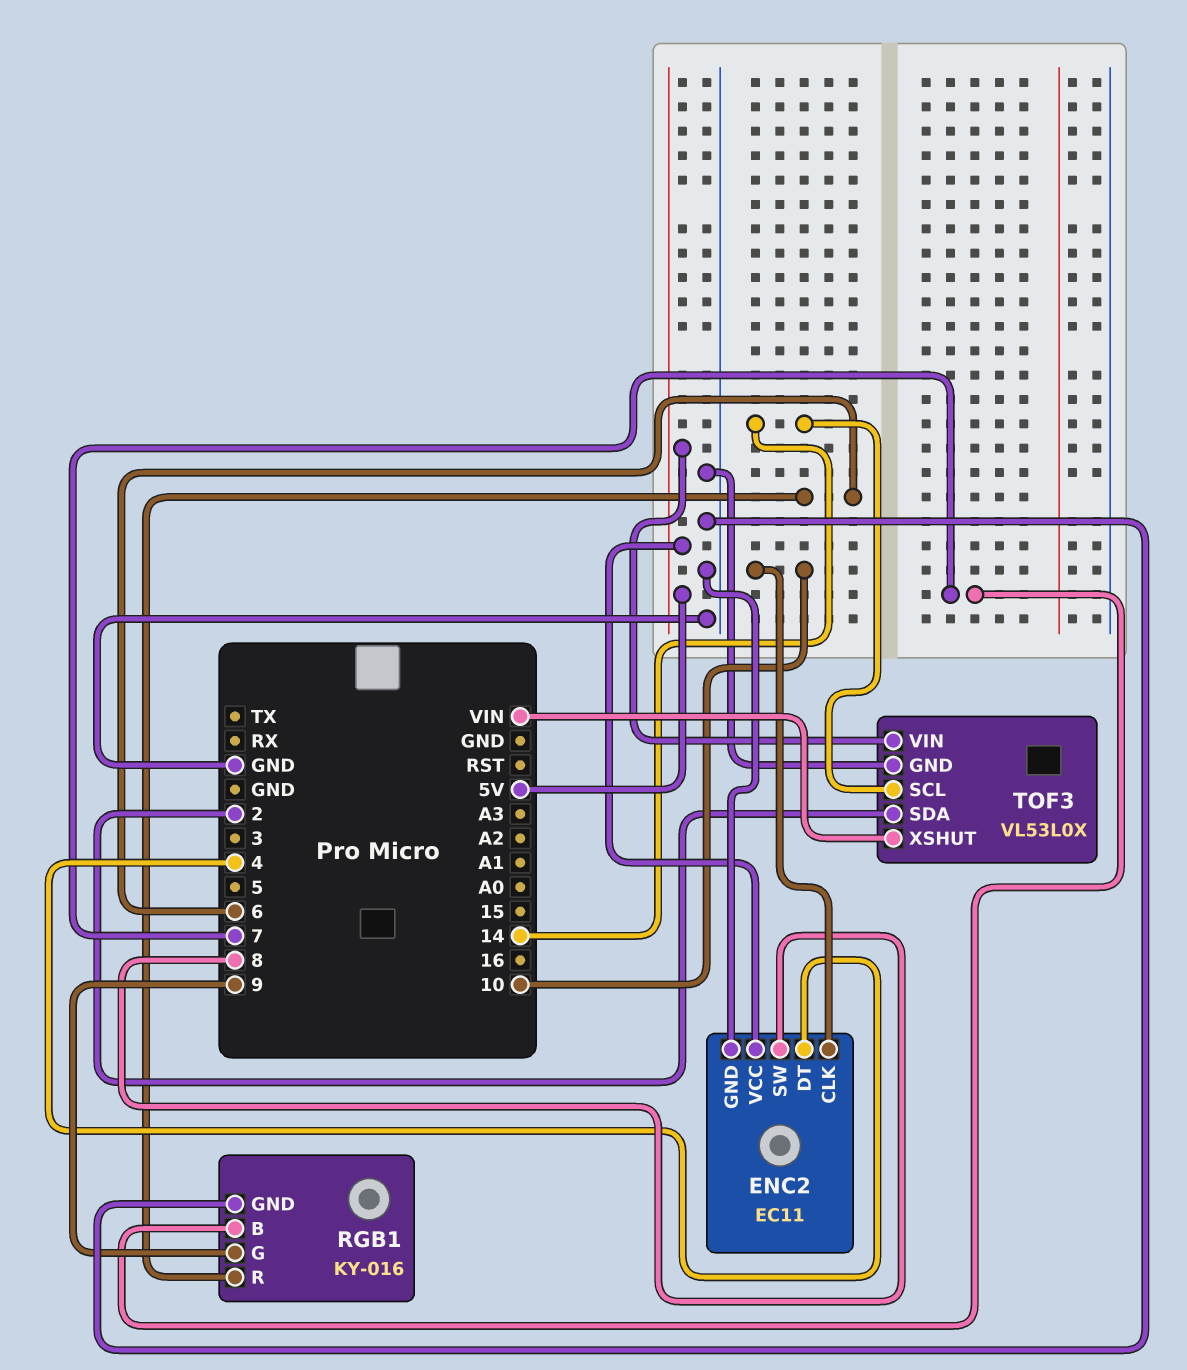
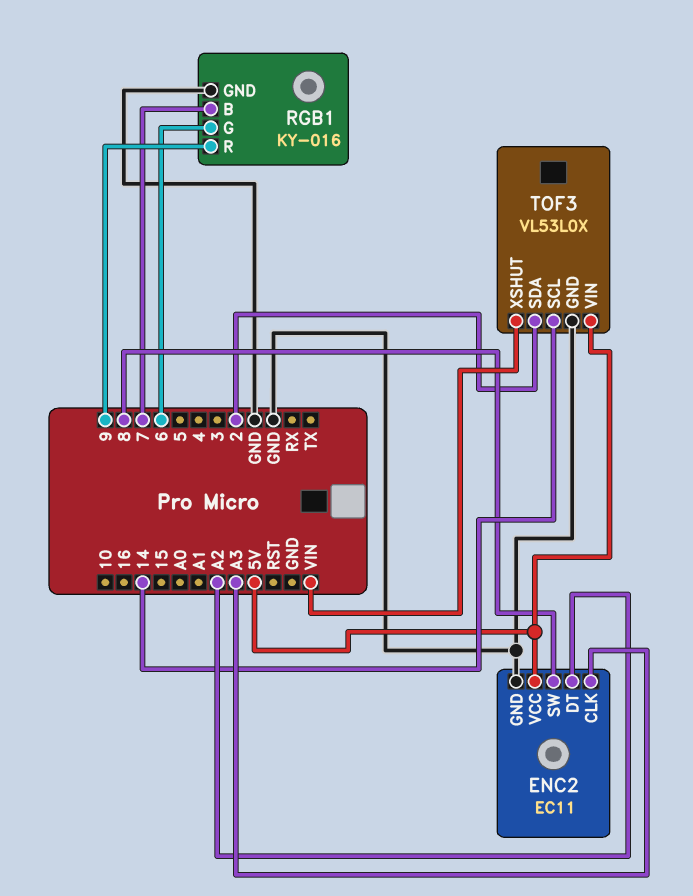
ENC2 pin CLK: 10 -> A3
ENC2 pin DT: 4 -> A2
RGB1 pin G: 9 -> 6
RGB1 pin R: 6 -> 9

